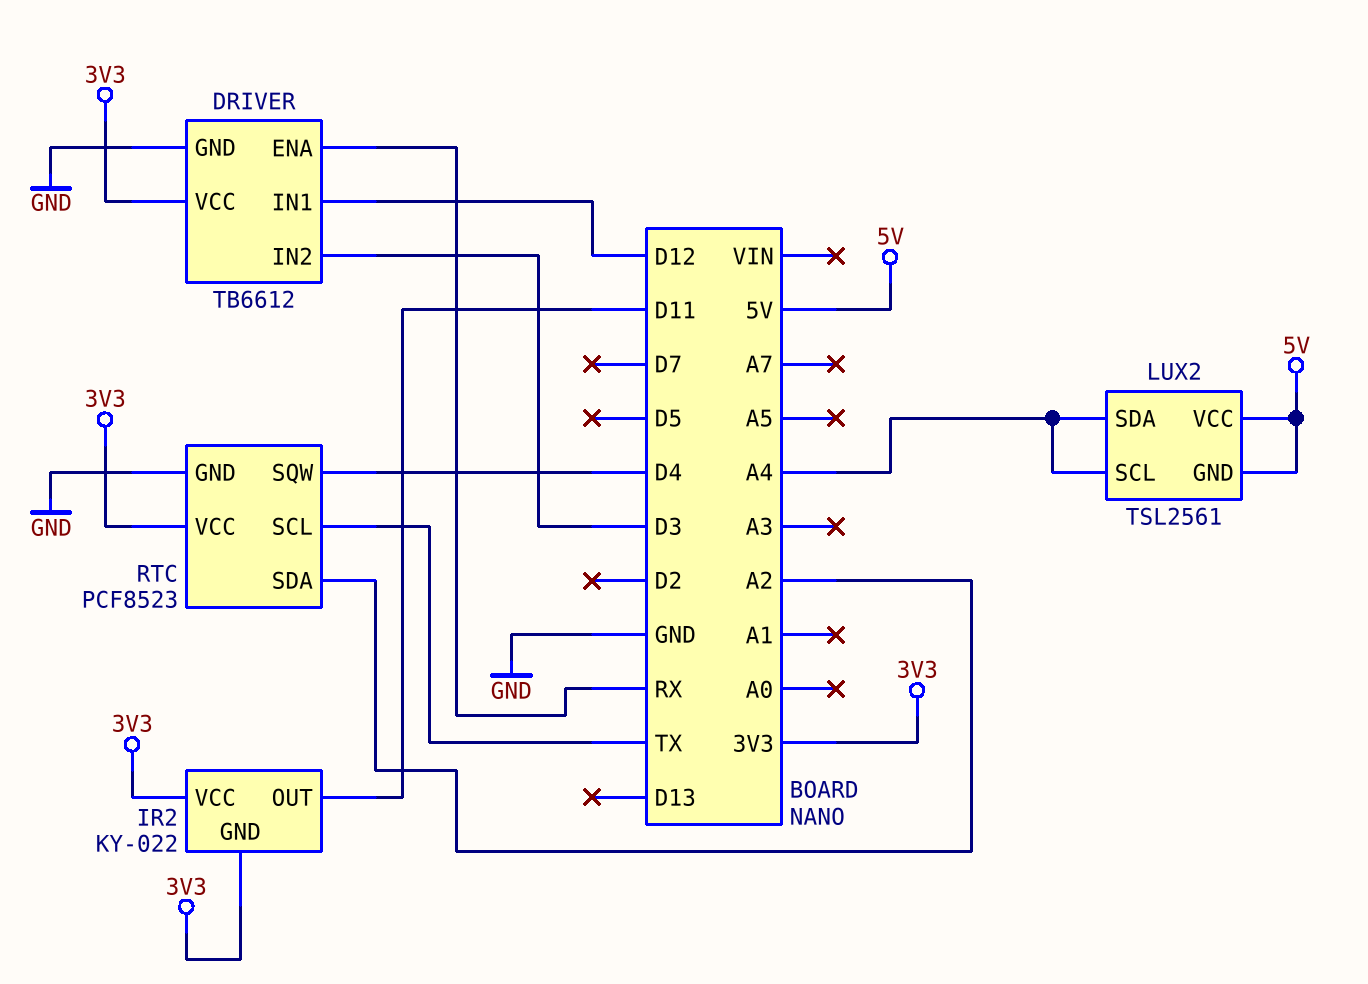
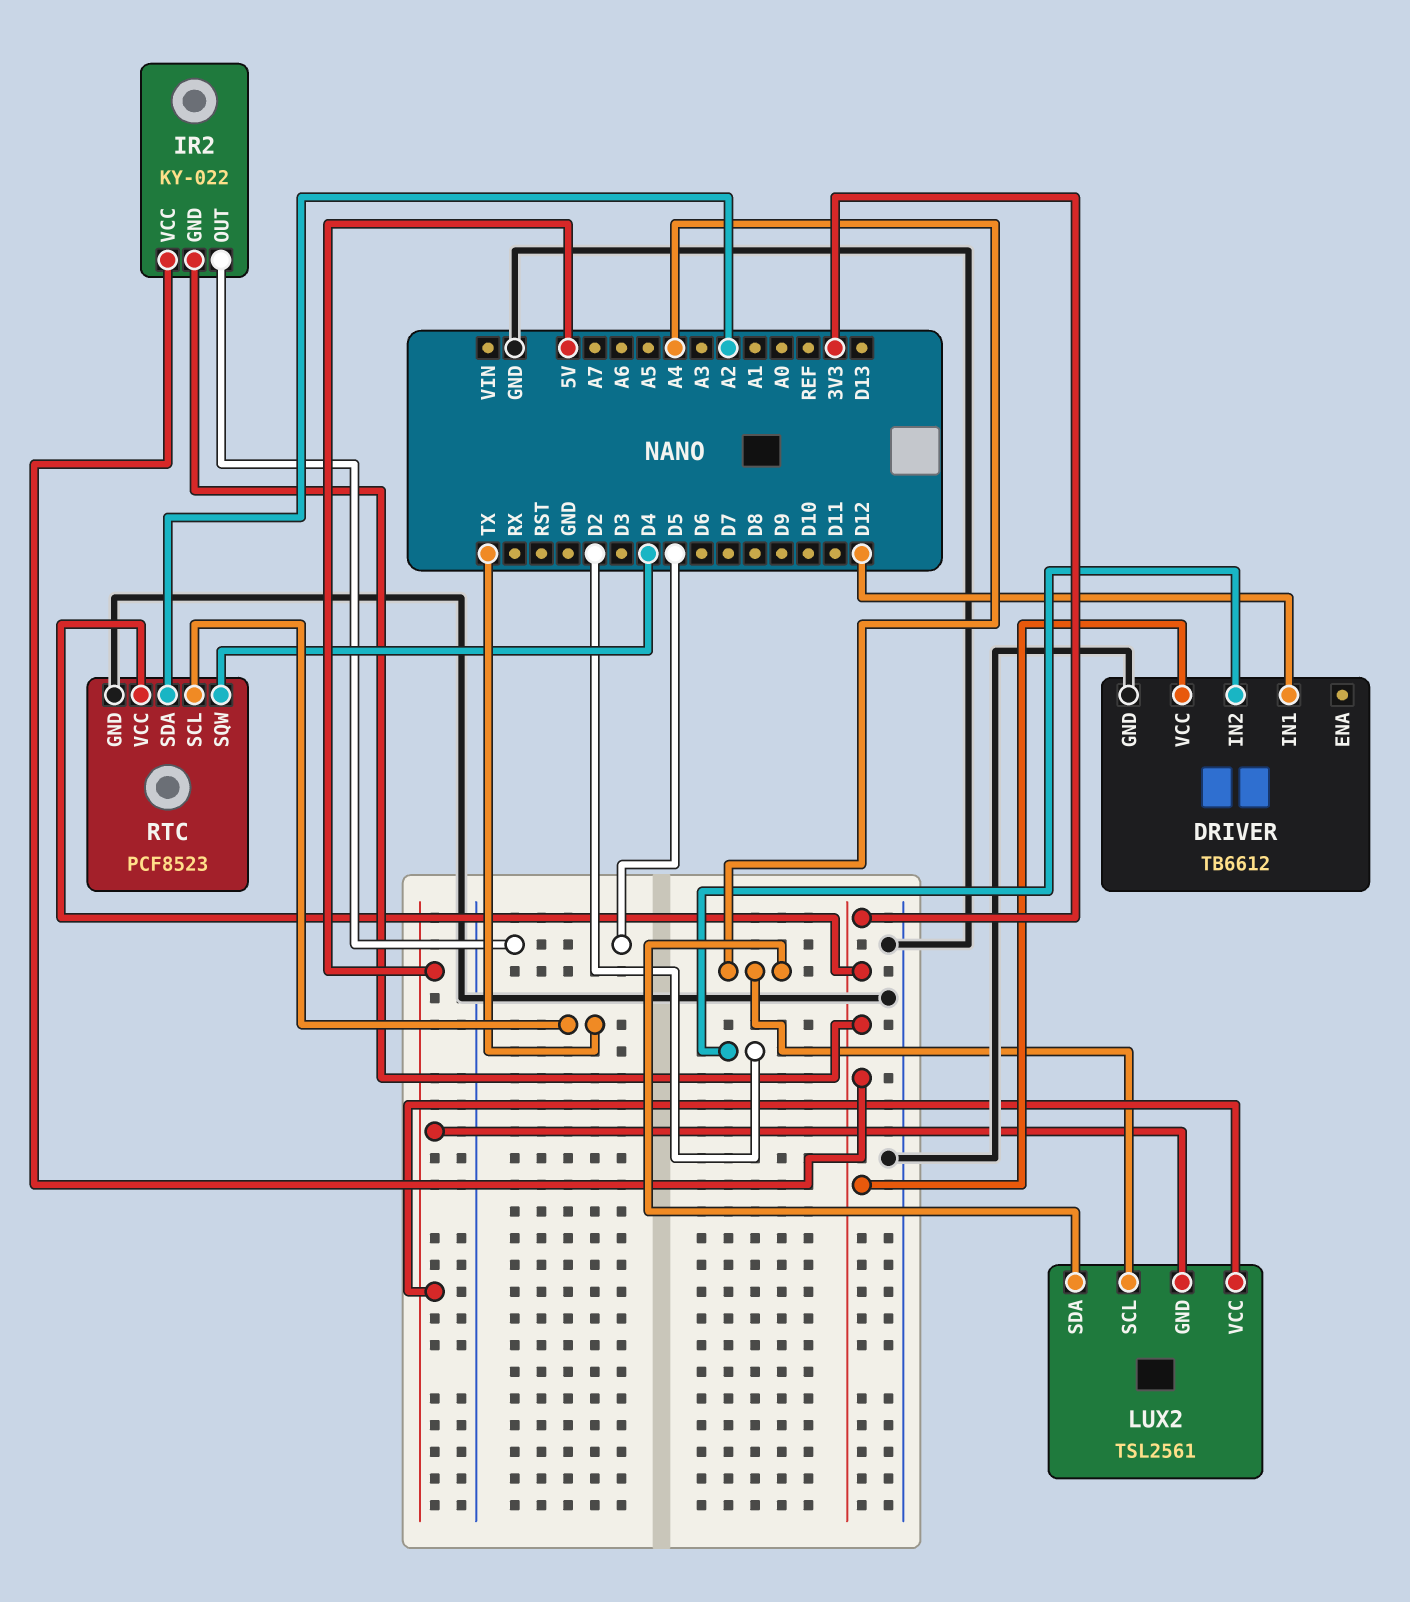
DRIVER pin ENA: RX -> none
DRIVER pin IN2: D3 -> D2
IR2 pin OUT: D11 -> D5

